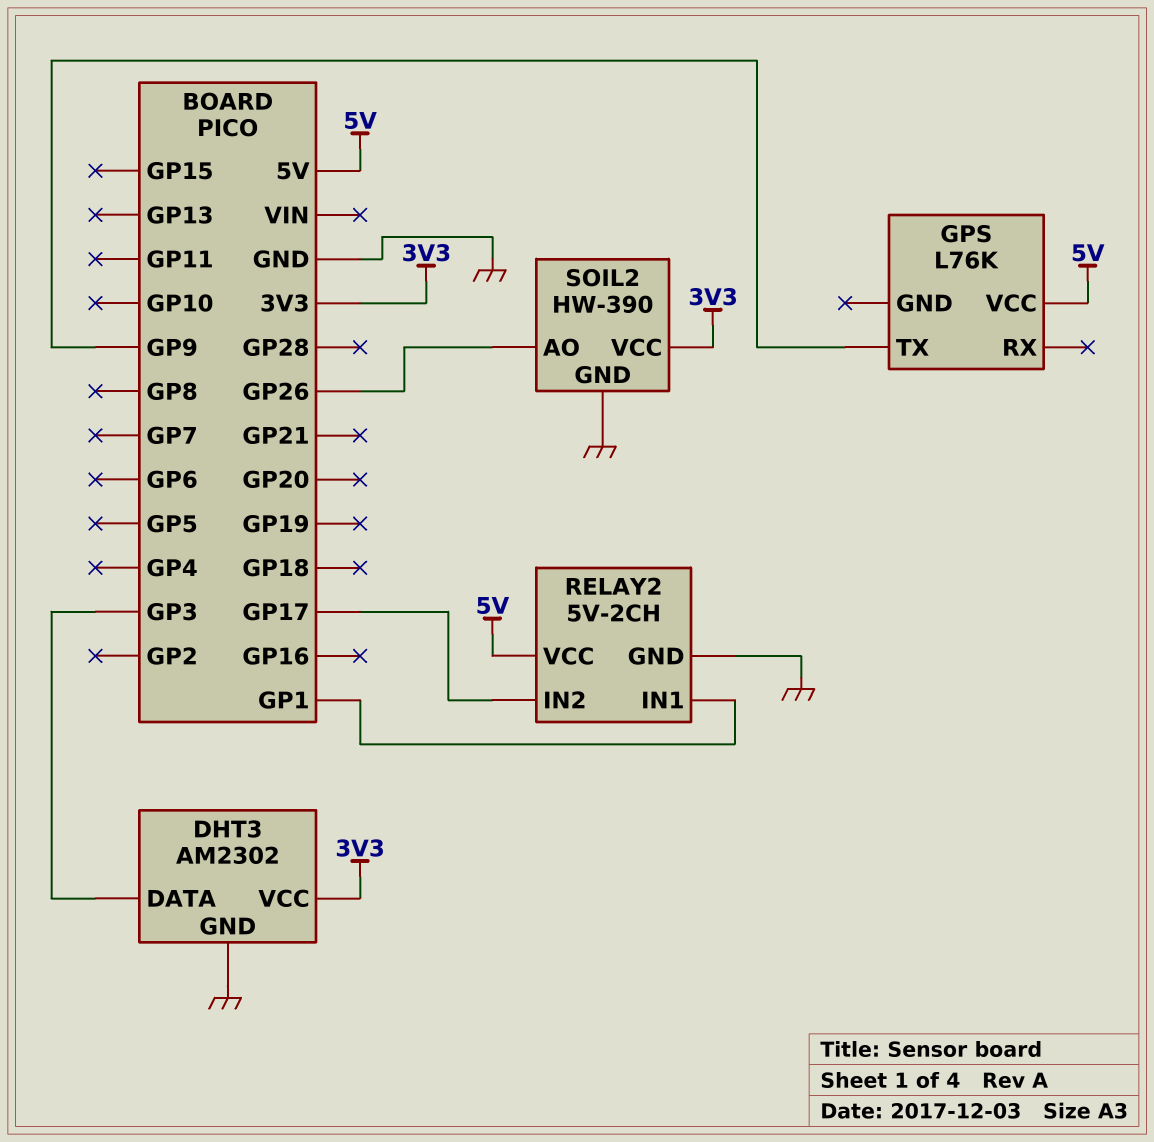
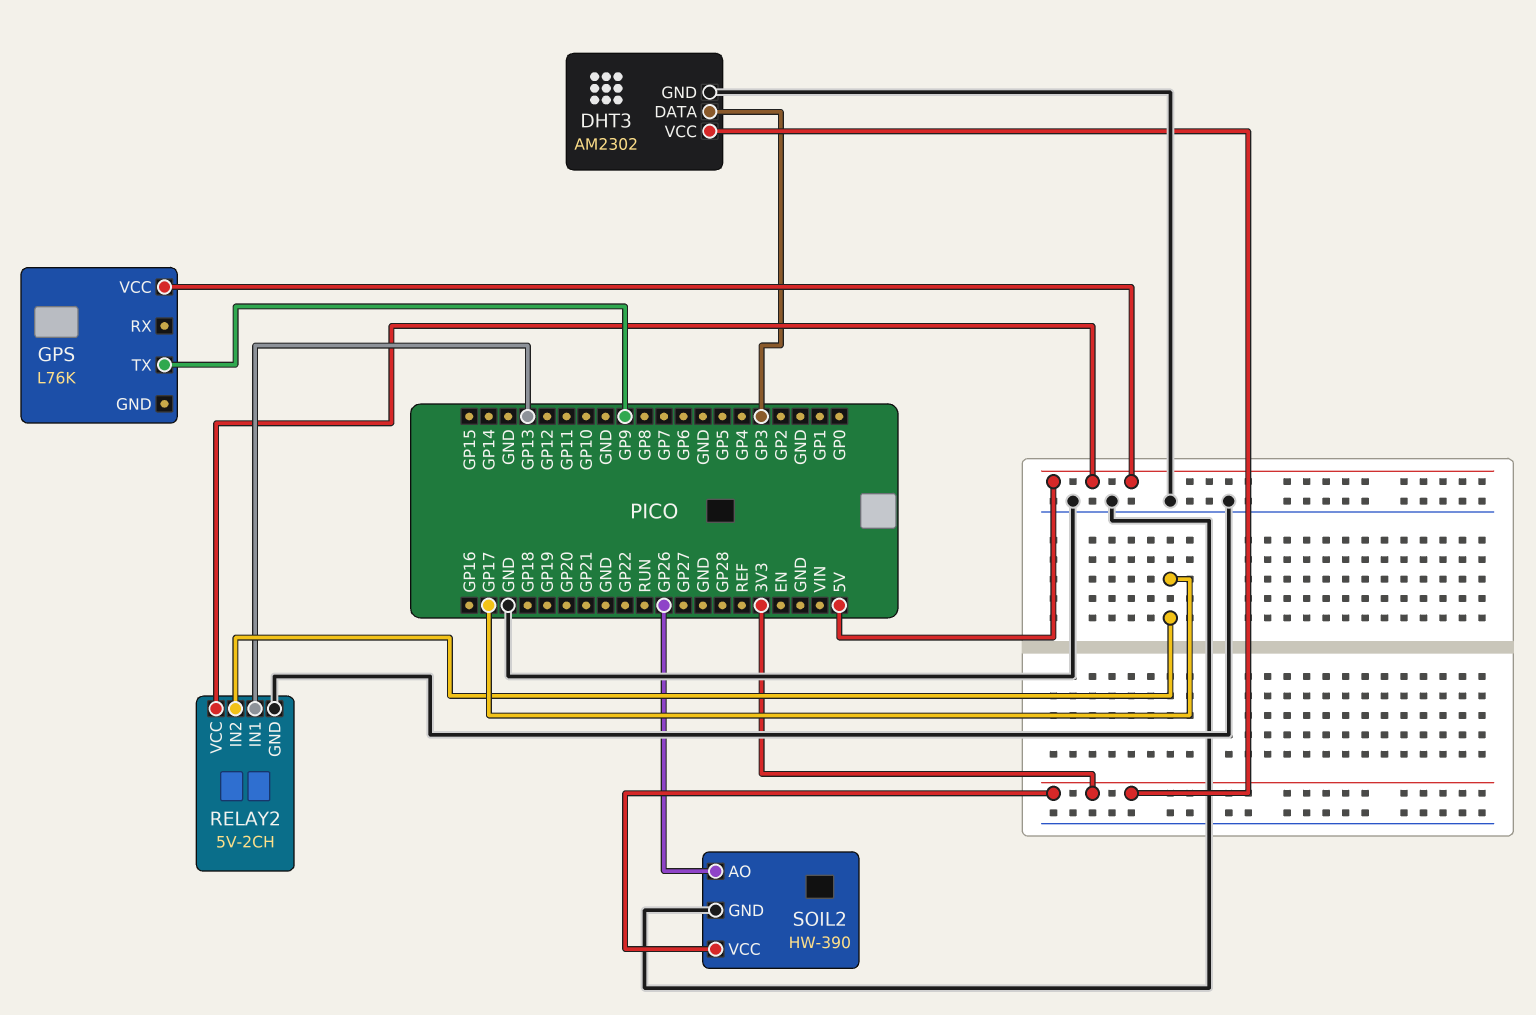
RELAY2 pin IN1: GP1 -> GP13

